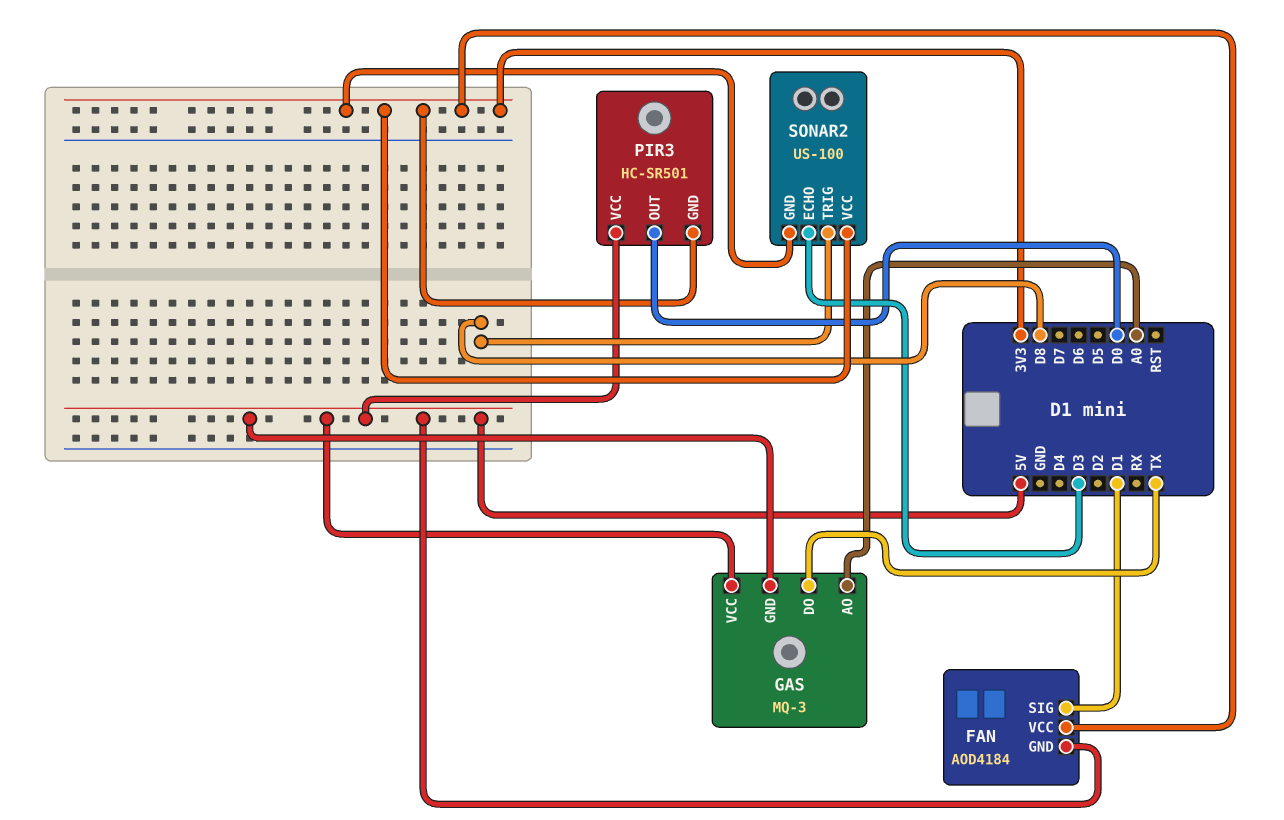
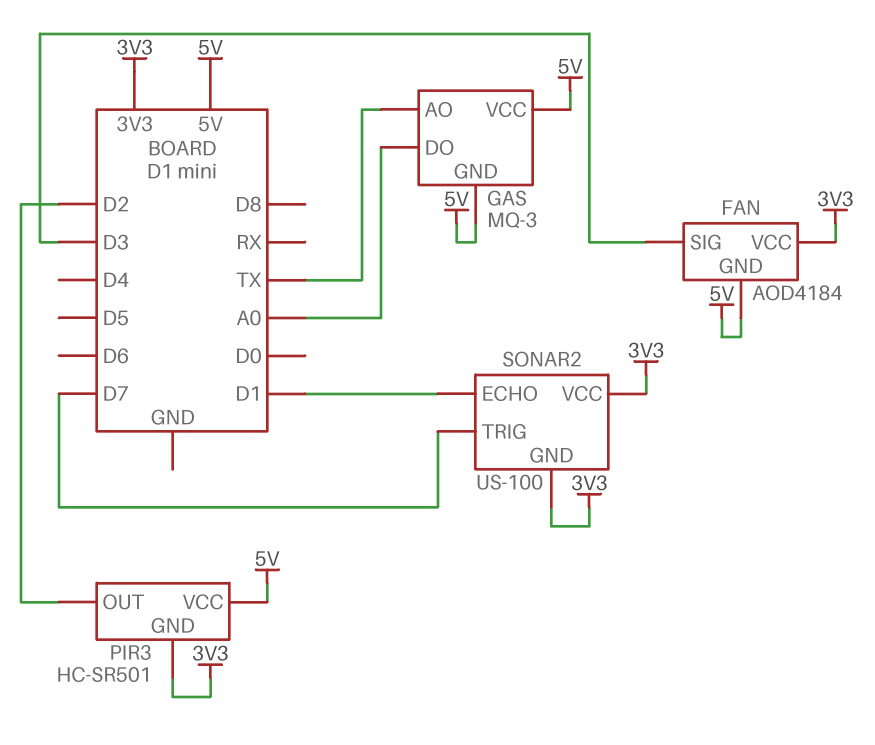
FAN pin SIG: D1 -> D3
GAS pin AO: A0 -> TX
GAS pin DO: TX -> A0
PIR3 pin OUT: D0 -> D2
SONAR2 pin ECHO: D3 -> D1
SONAR2 pin TRIG: D8 -> D7

